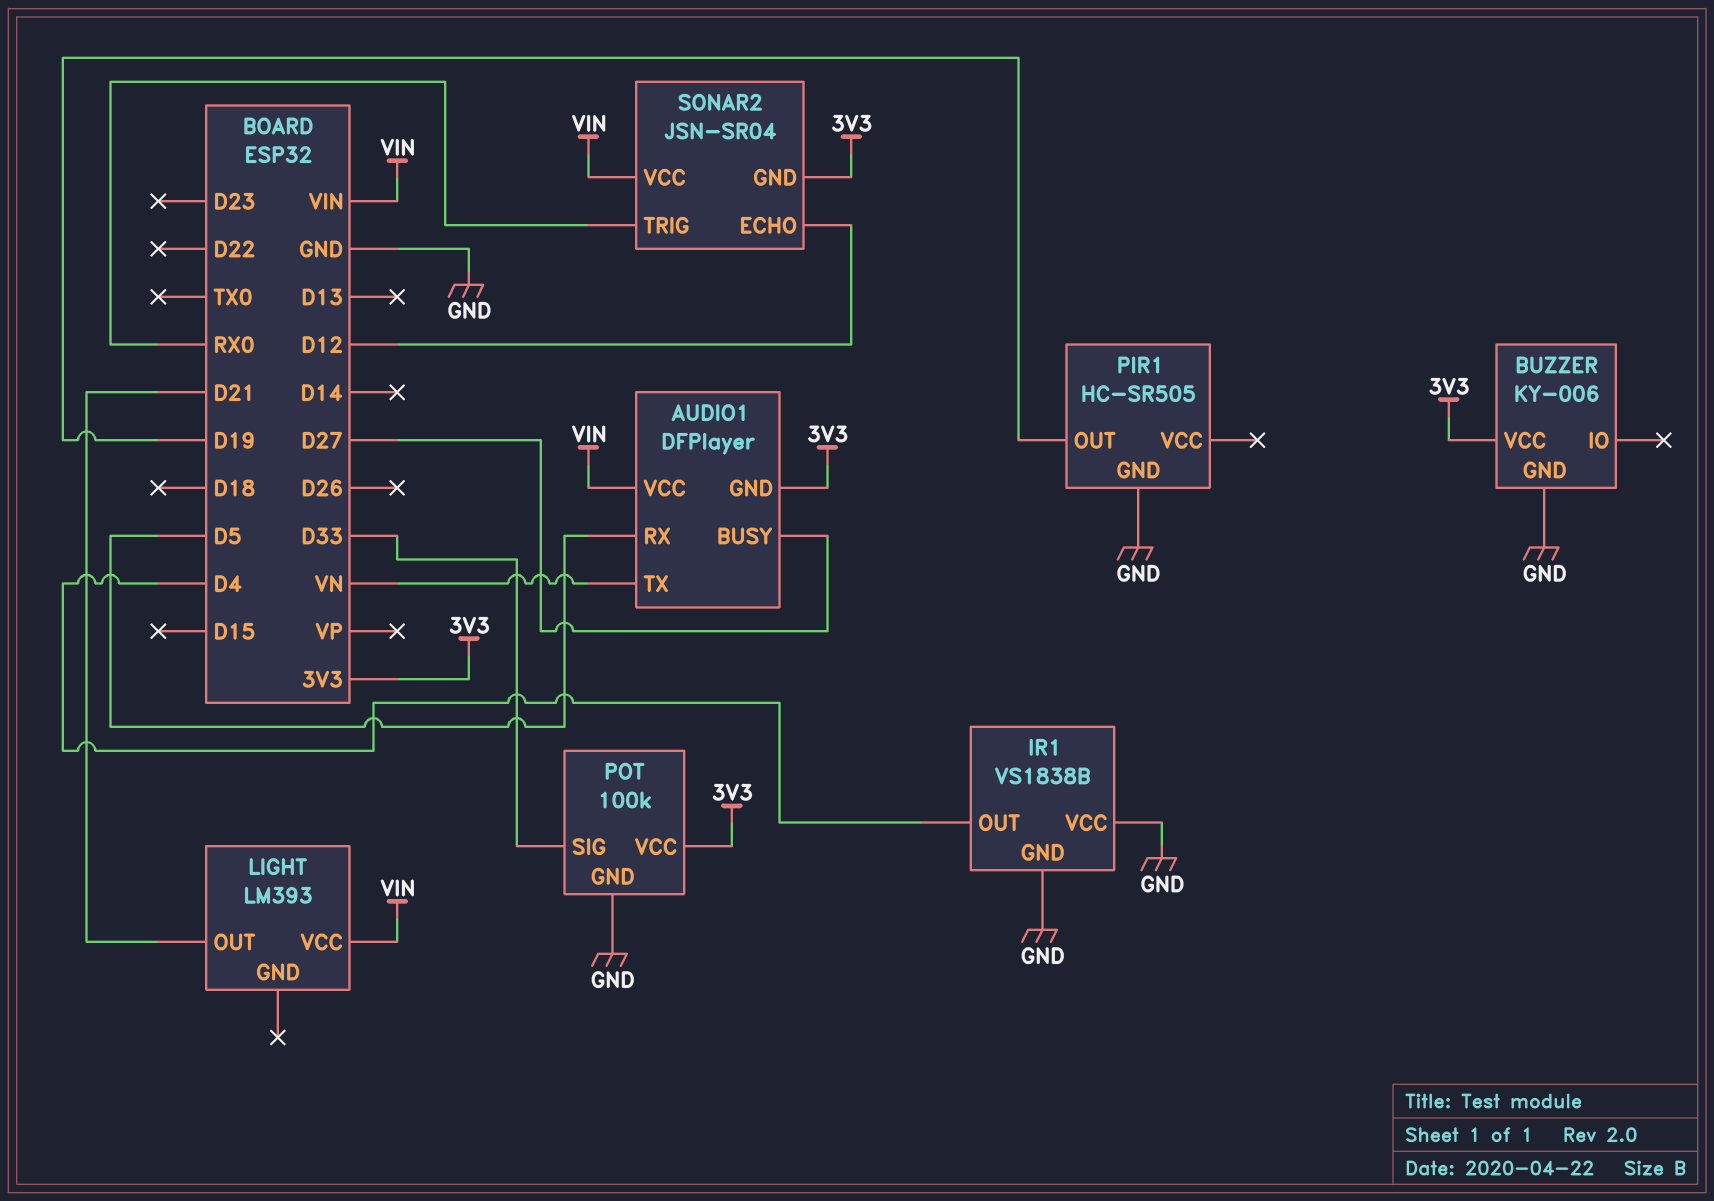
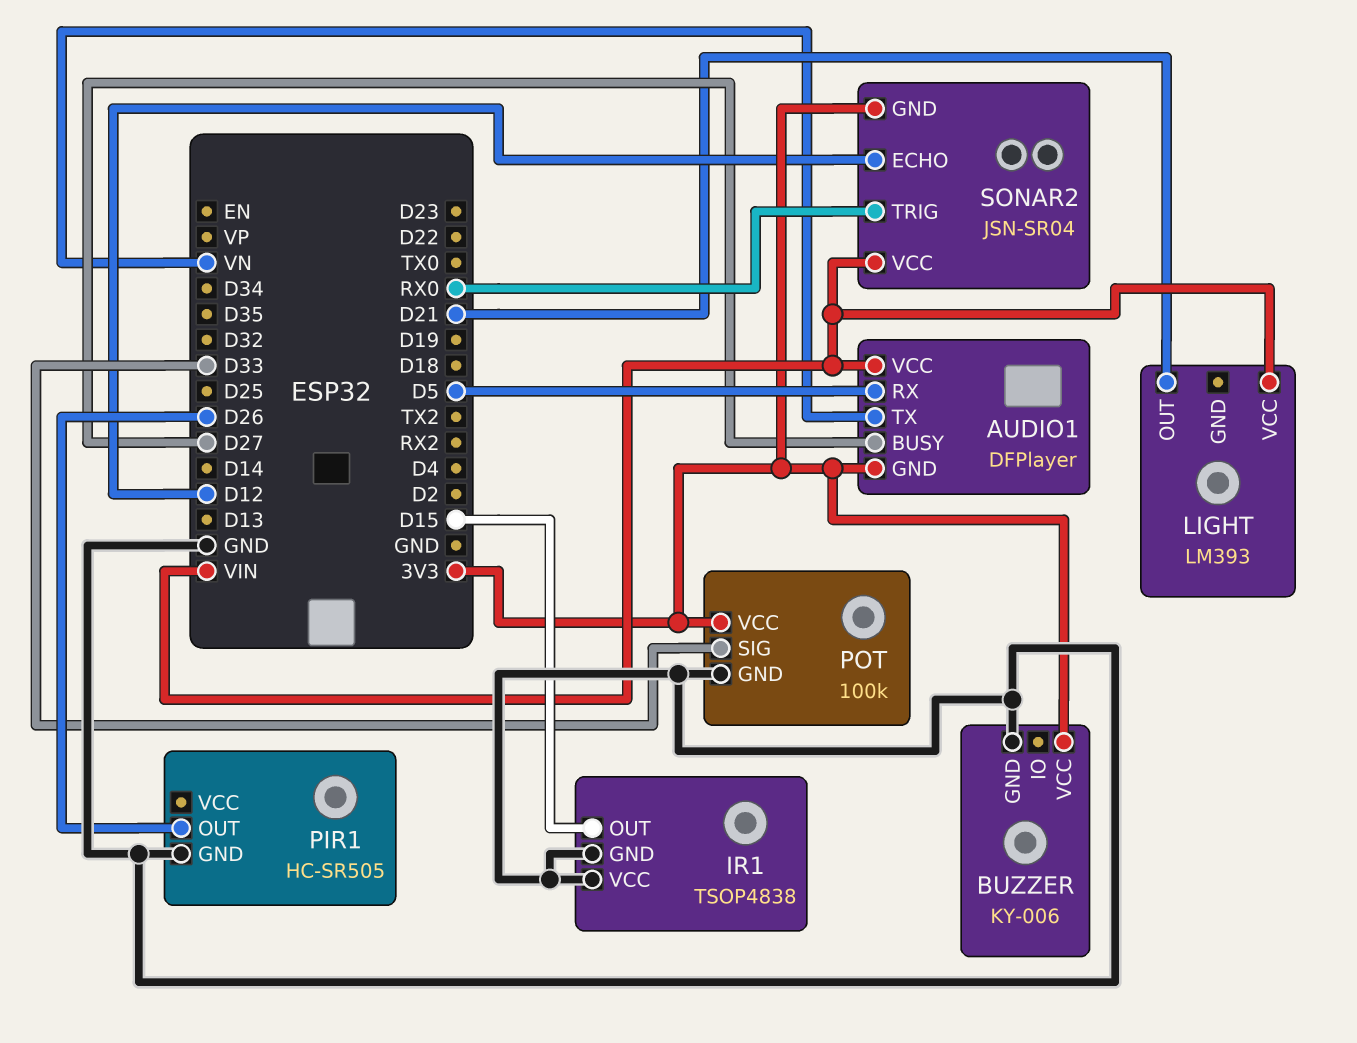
IR1: VS1838B -> TSOP4838
IR1 pin OUT: D4 -> D15
PIR1 pin OUT: D19 -> D26

